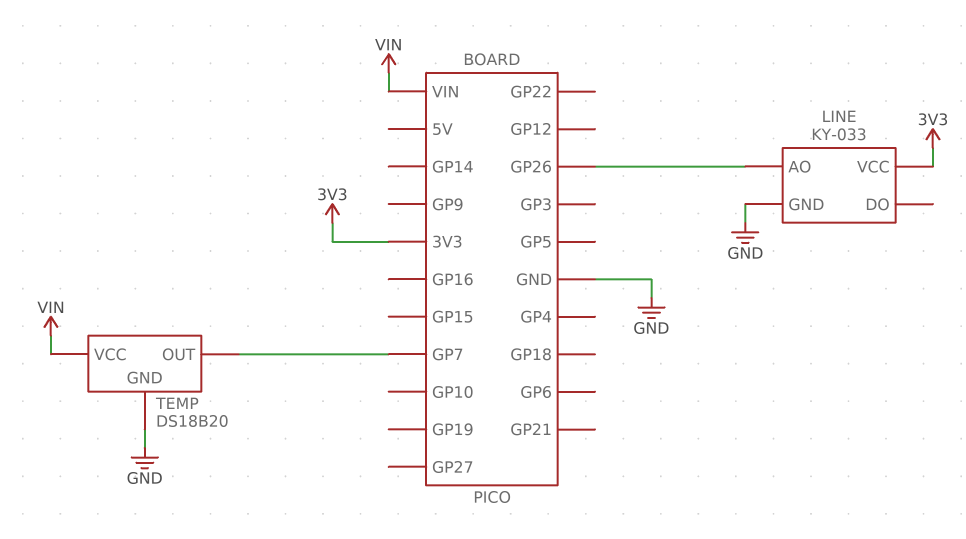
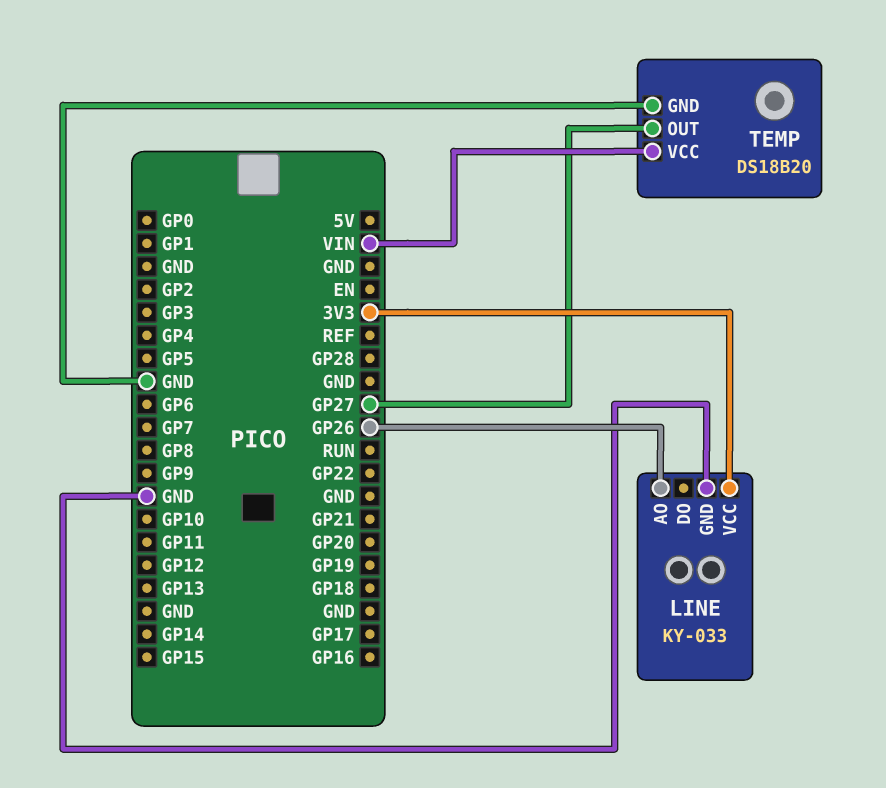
TEMP pin OUT: GP7 -> GP27

